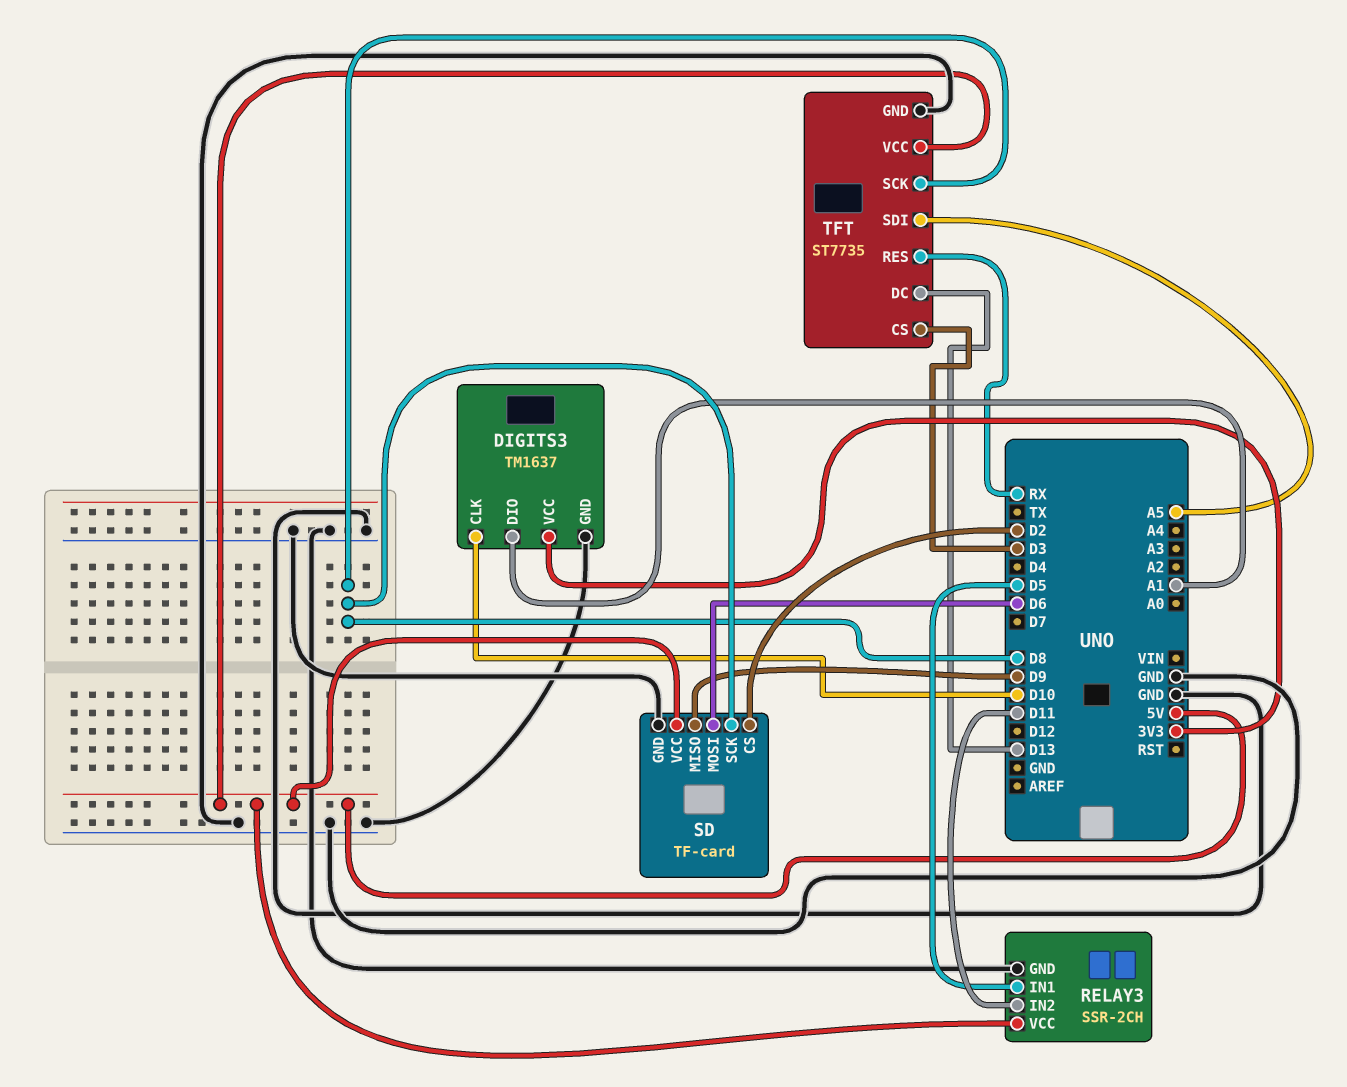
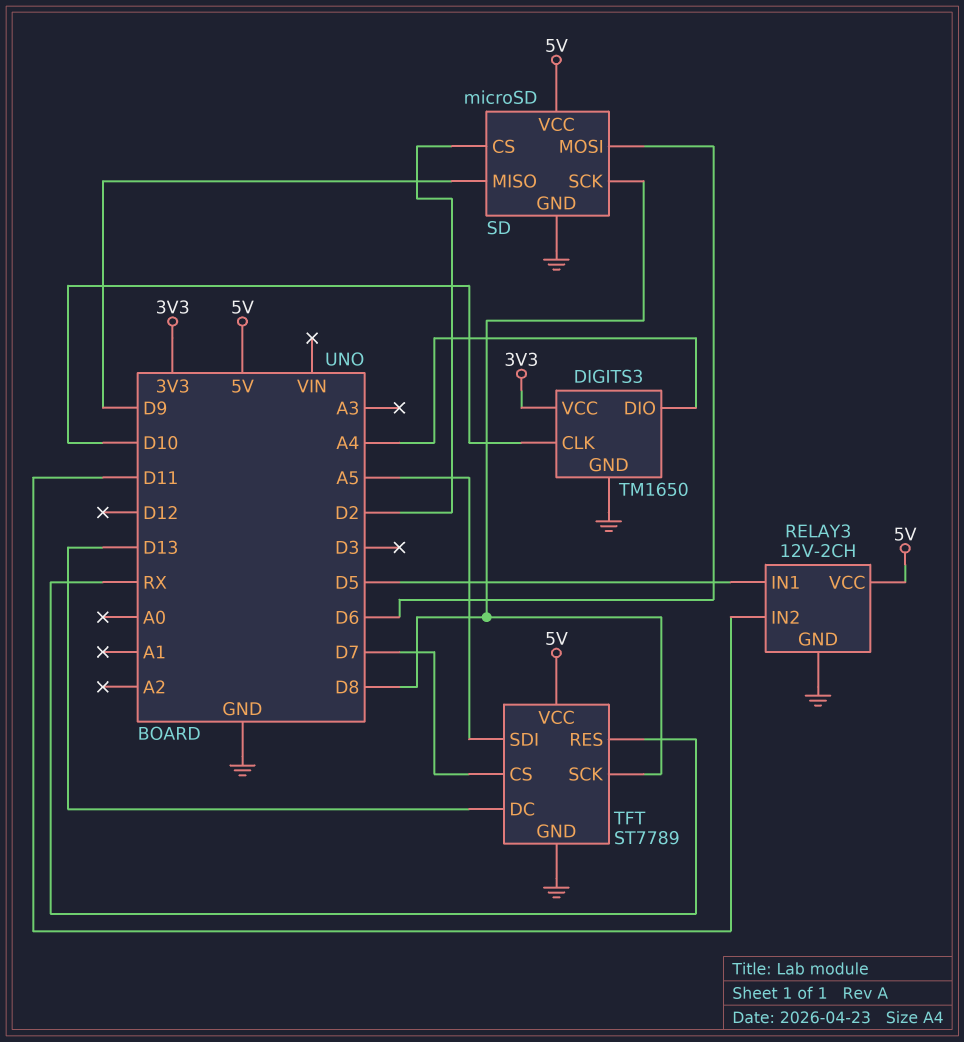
DIGITS3: TM1637 -> TM1650
DIGITS3 pin DIO: A1 -> A4
RELAY3: SSR-2CH -> 12V-2CH
SD: TF-card -> microSD
TFT: ST7735 -> ST7789
TFT pin CS: D3 -> D7

